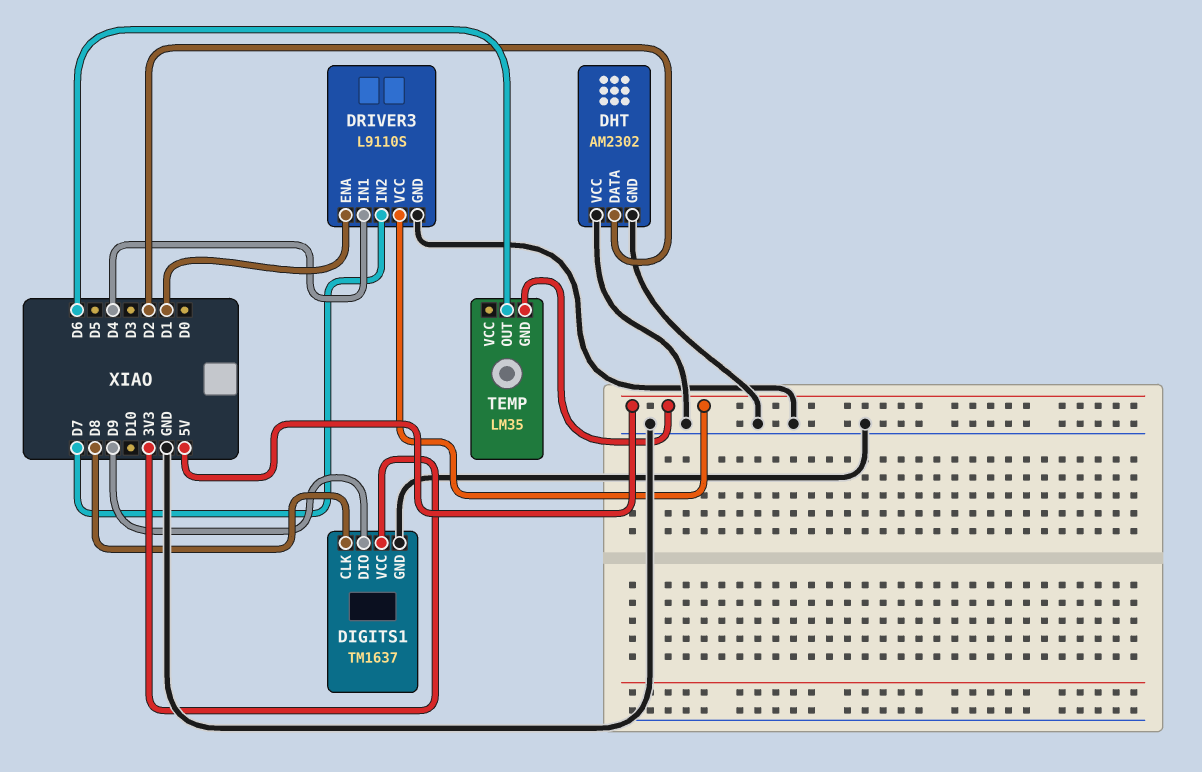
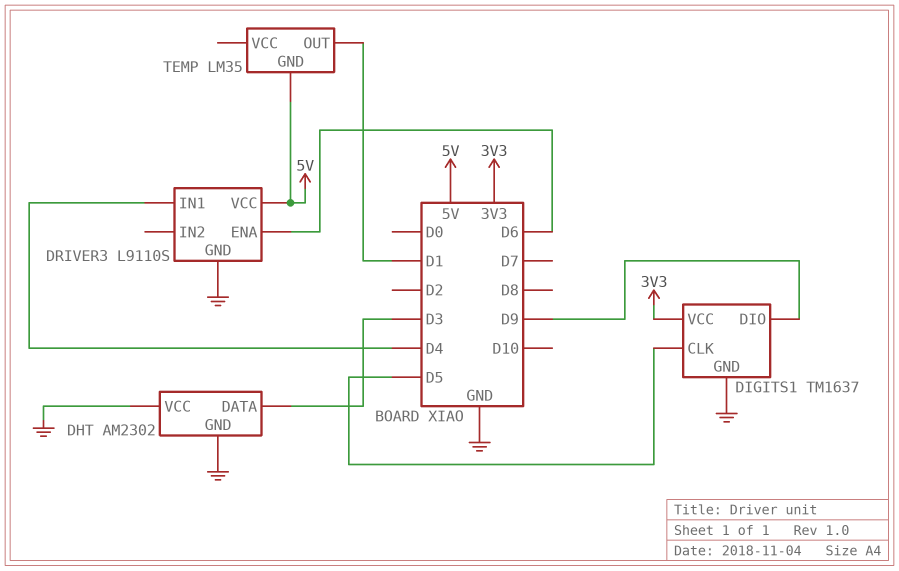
DHT pin DATA: D2 -> D3
DIGITS1 pin CLK: D8 -> D5
DRIVER3 pin ENA: D1 -> D6
DRIVER3 pin IN2: D7 -> none
TEMP pin OUT: D6 -> D1

